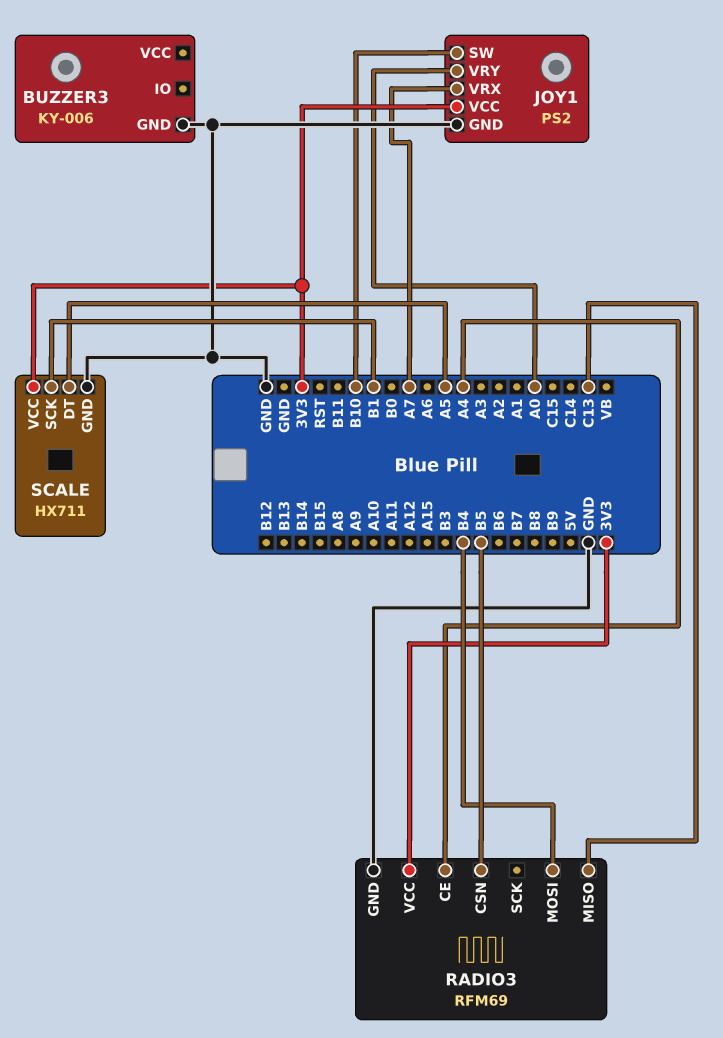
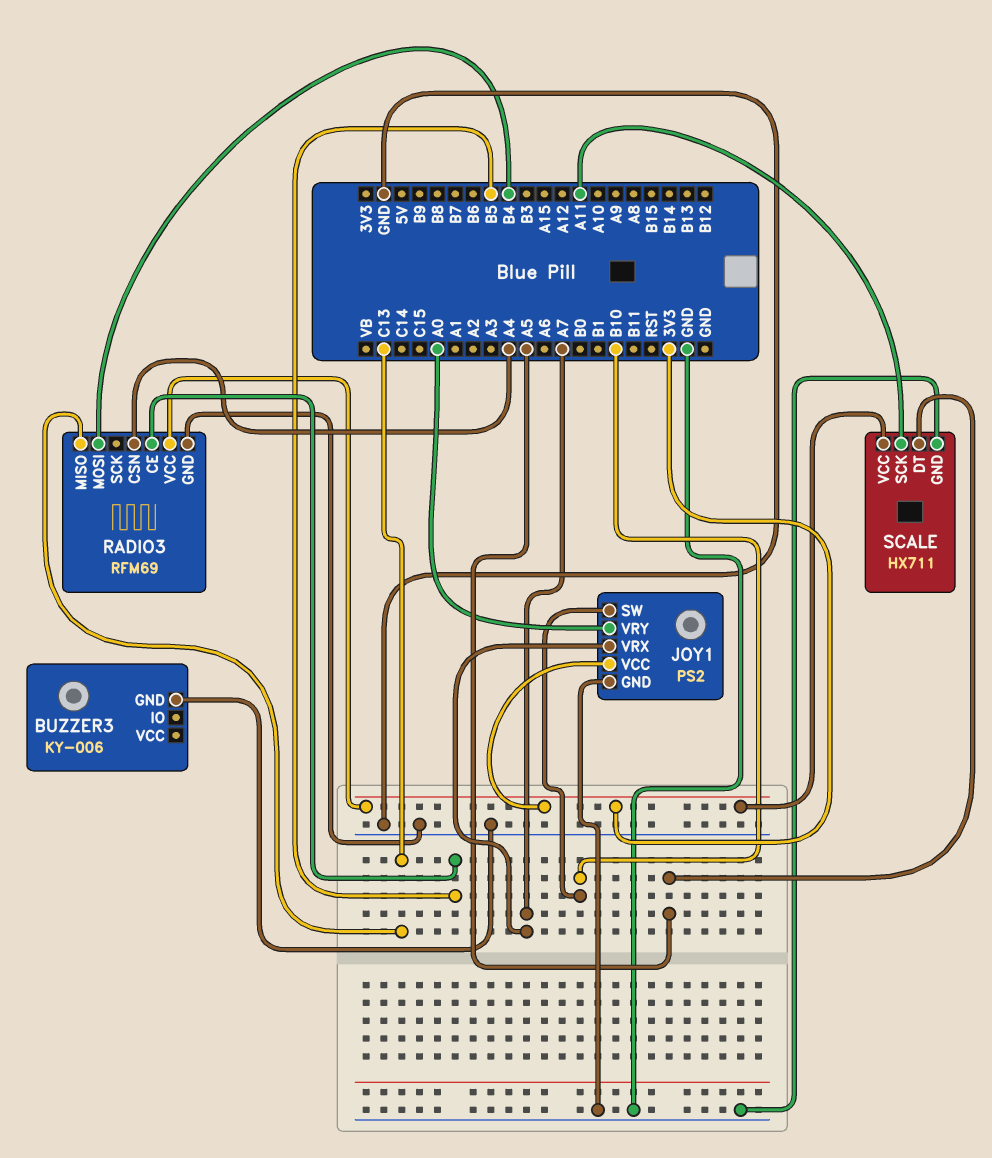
RADIO3 pin CE: A4 -> B5
RADIO3 pin CSN: B5 -> A4
SCALE pin SCK: B1 -> A11

